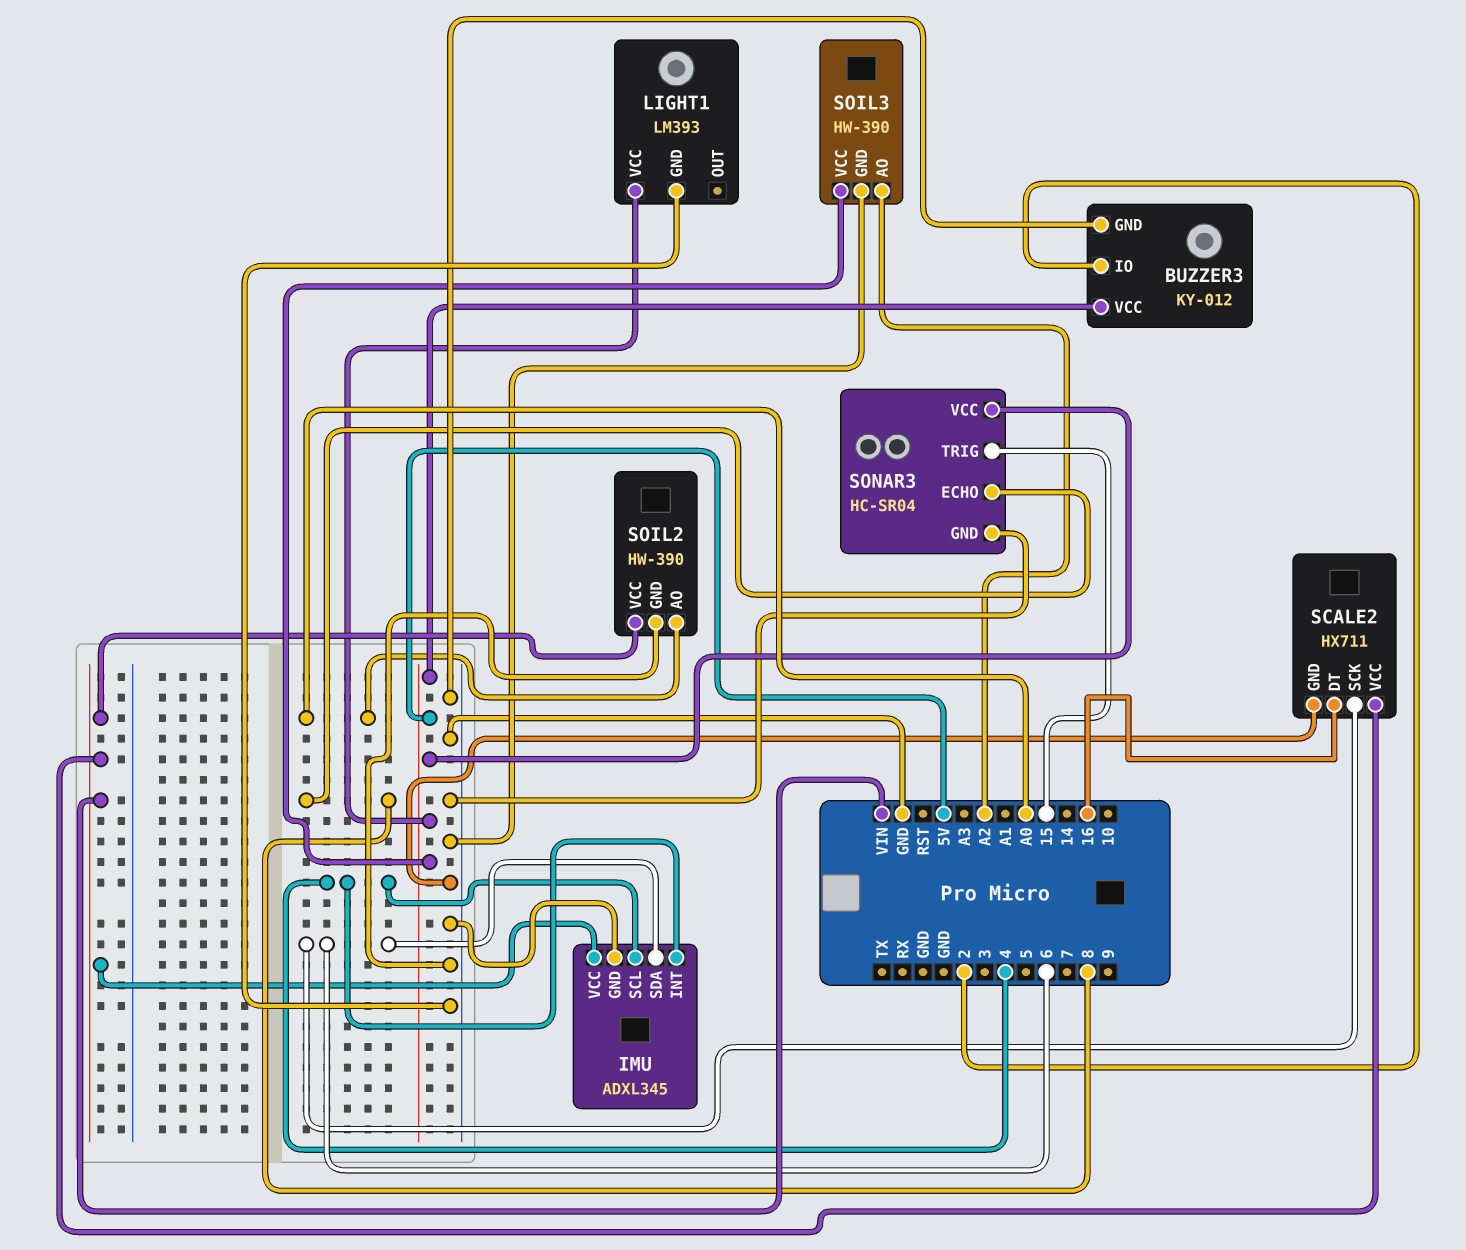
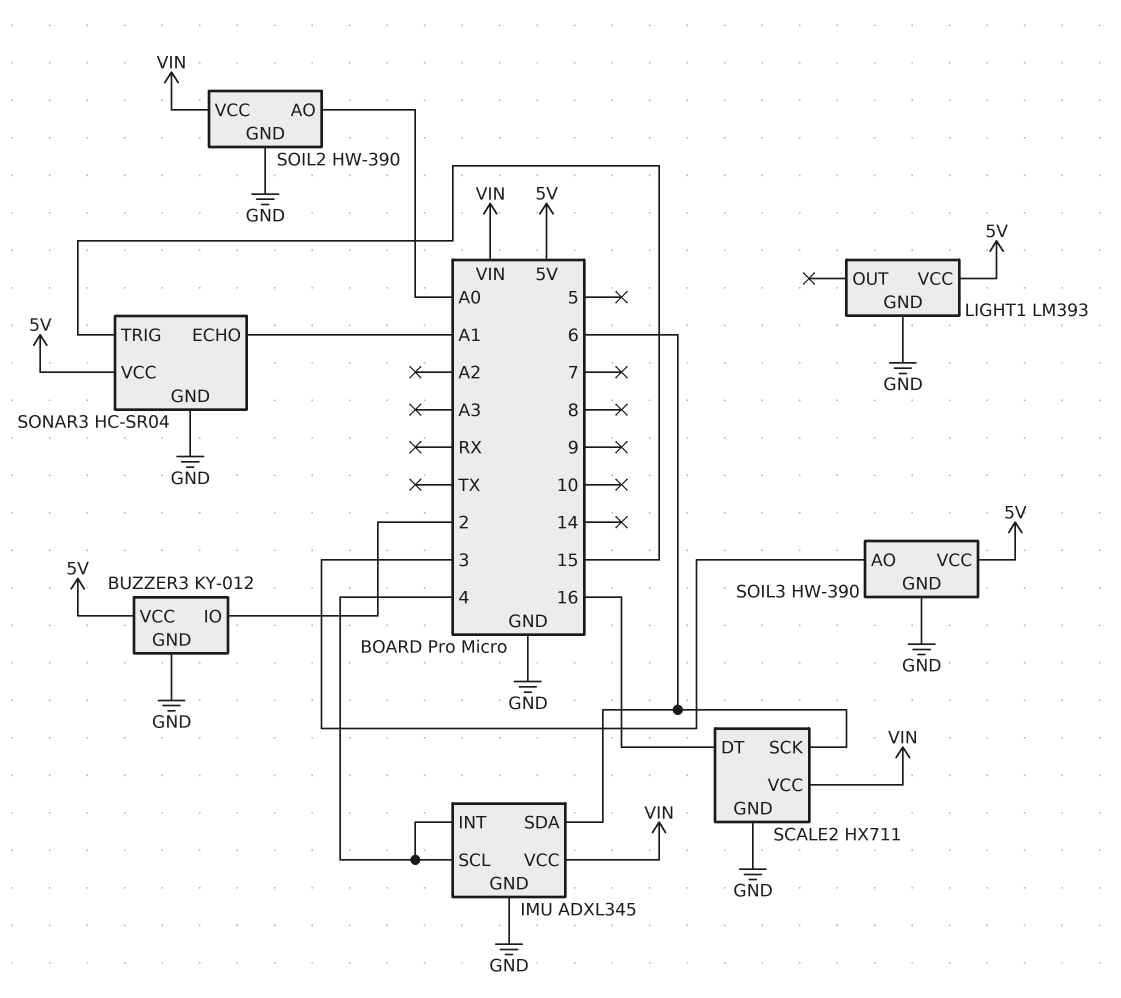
SOIL3 pin AO: A2 -> 3
SONAR3 pin ECHO: 8 -> A1

